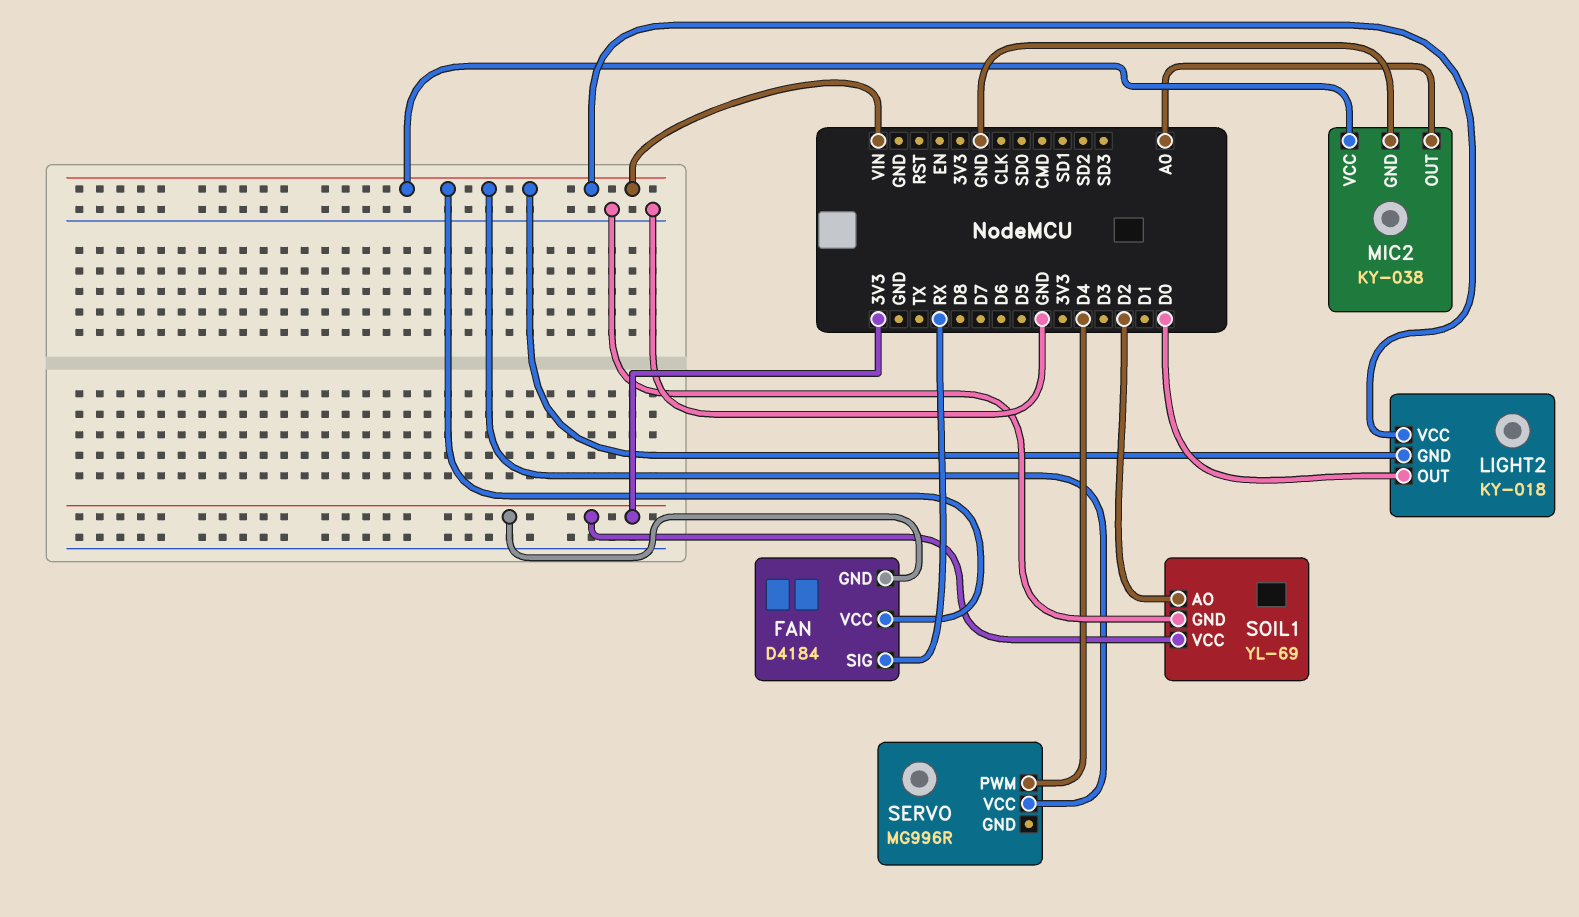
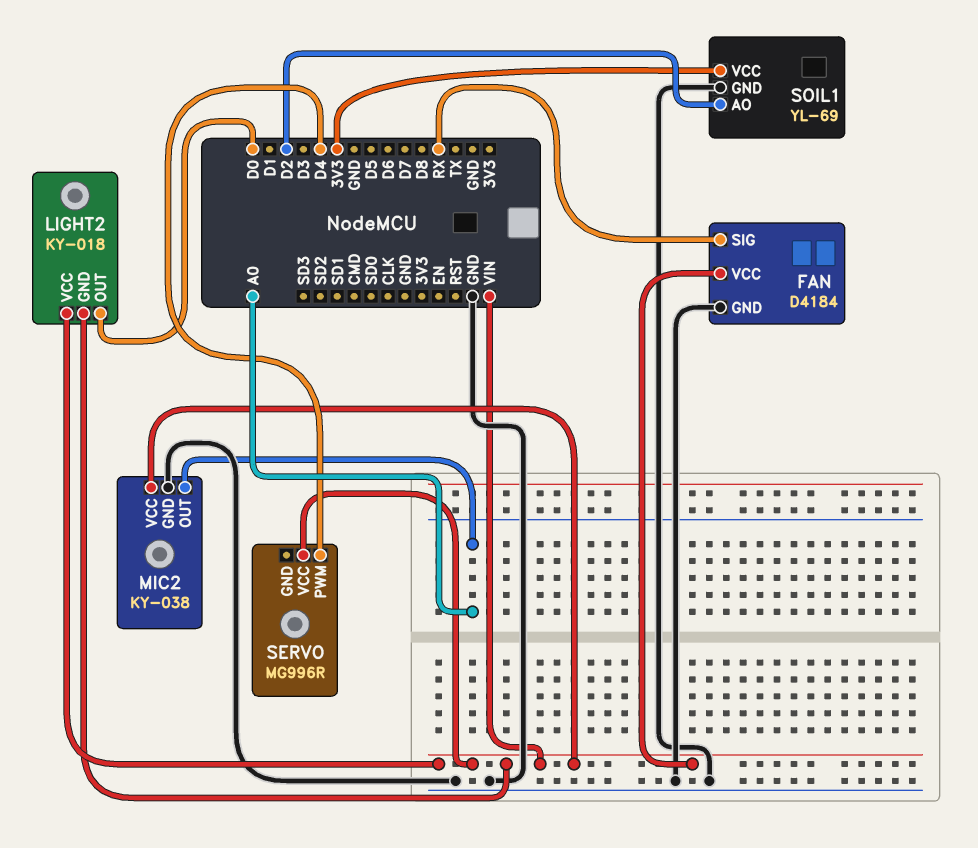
FAN pin GND: 3V3 -> GND

